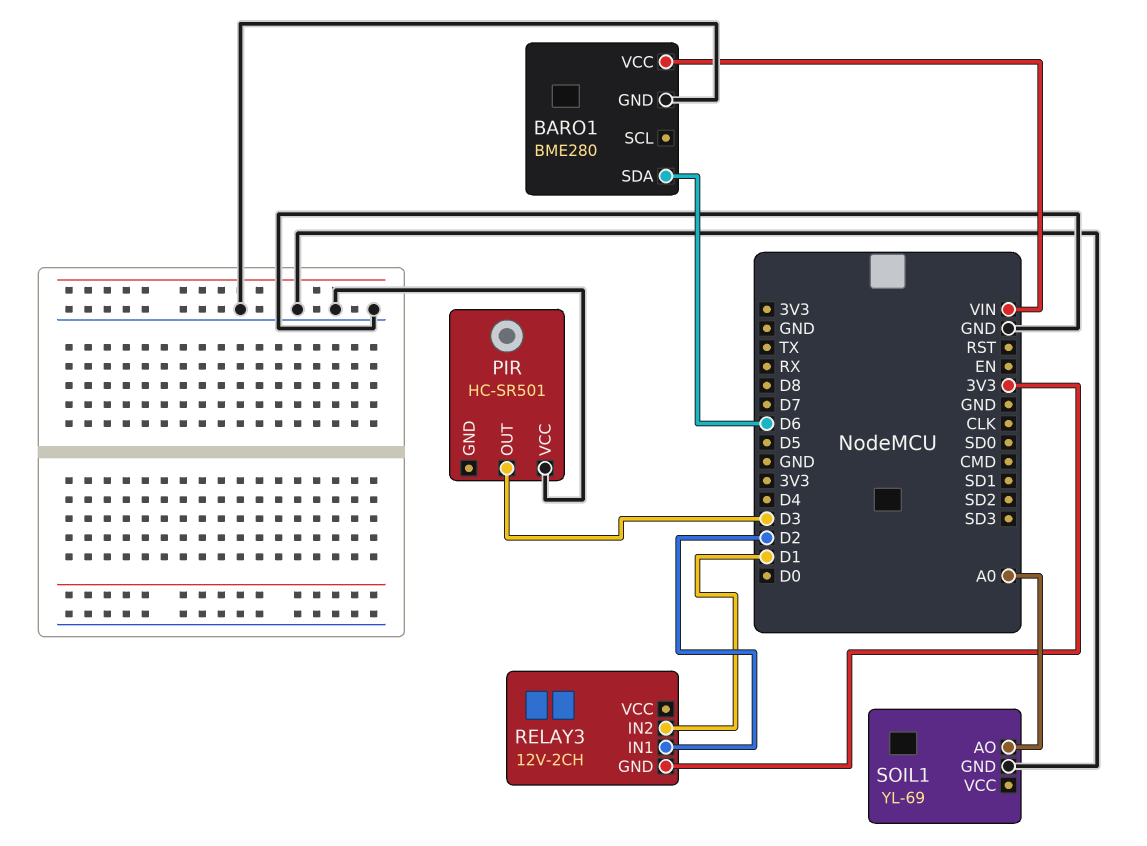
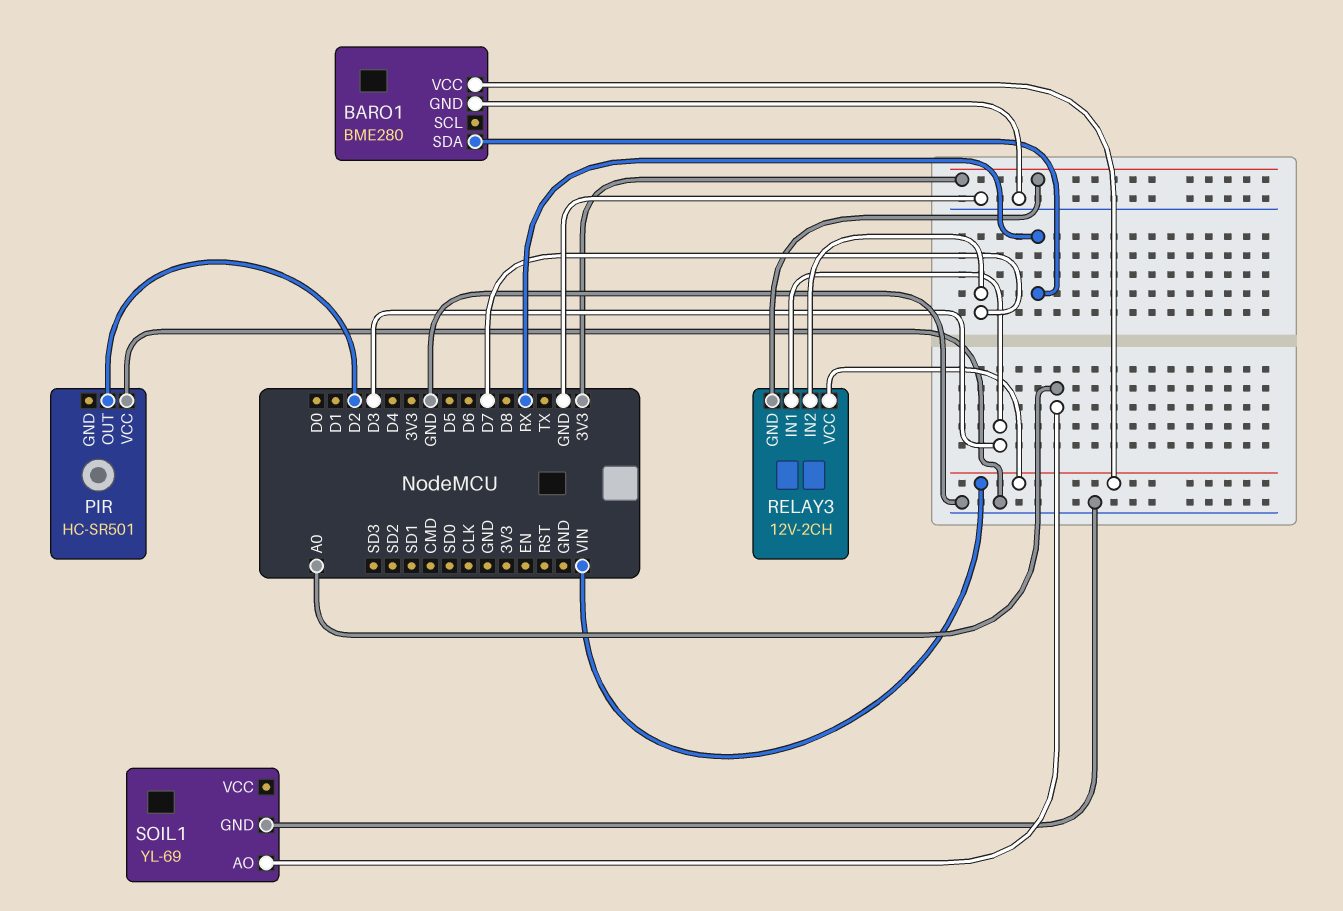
BARO1 pin SDA: D6 -> RX
PIR pin OUT: D3 -> D2
RELAY3 pin IN1: D2 -> D3
RELAY3 pin IN2: D1 -> D7
RELAY3 pin VCC: none -> VIN

